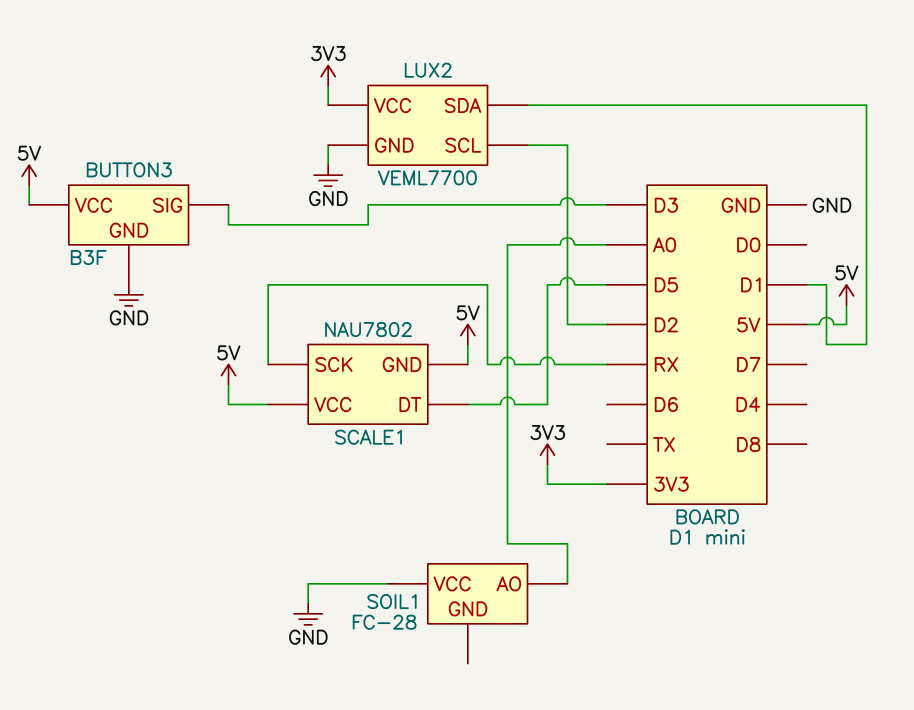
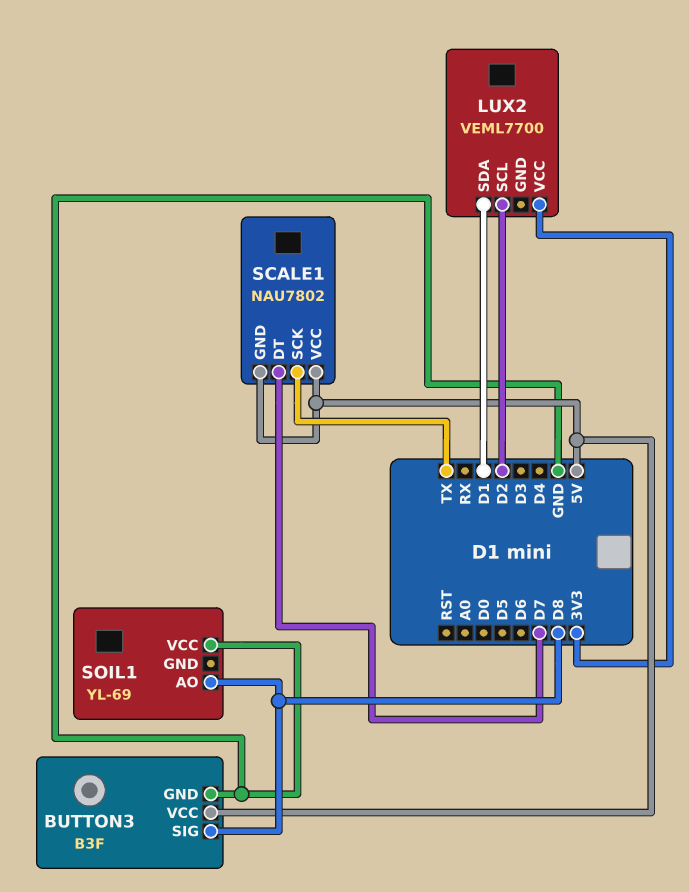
BUTTON3 pin SIG: D3 -> D8
LUX2 pin GND: GND -> none
SCALE1 pin DT: D5 -> D7
SCALE1 pin SCK: RX -> TX
SOIL1: FC-28 -> YL-69
SOIL1 pin AO: A0 -> D8

